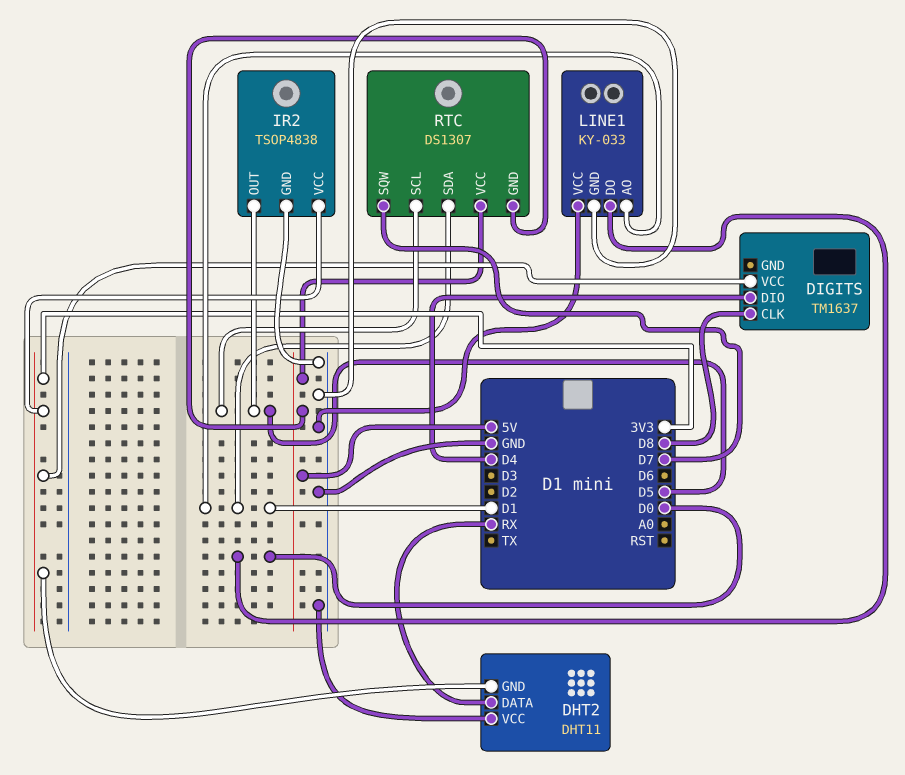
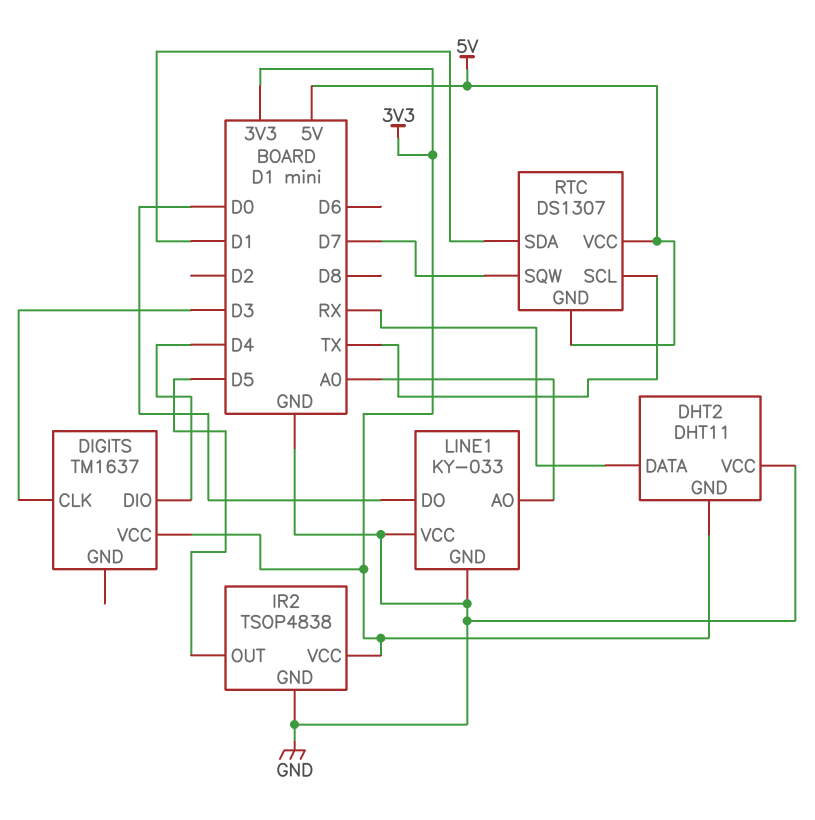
DIGITS pin CLK: D8 -> D3
LINE1 pin AO: D1 -> A0
RTC pin SCL: D5 -> TX

